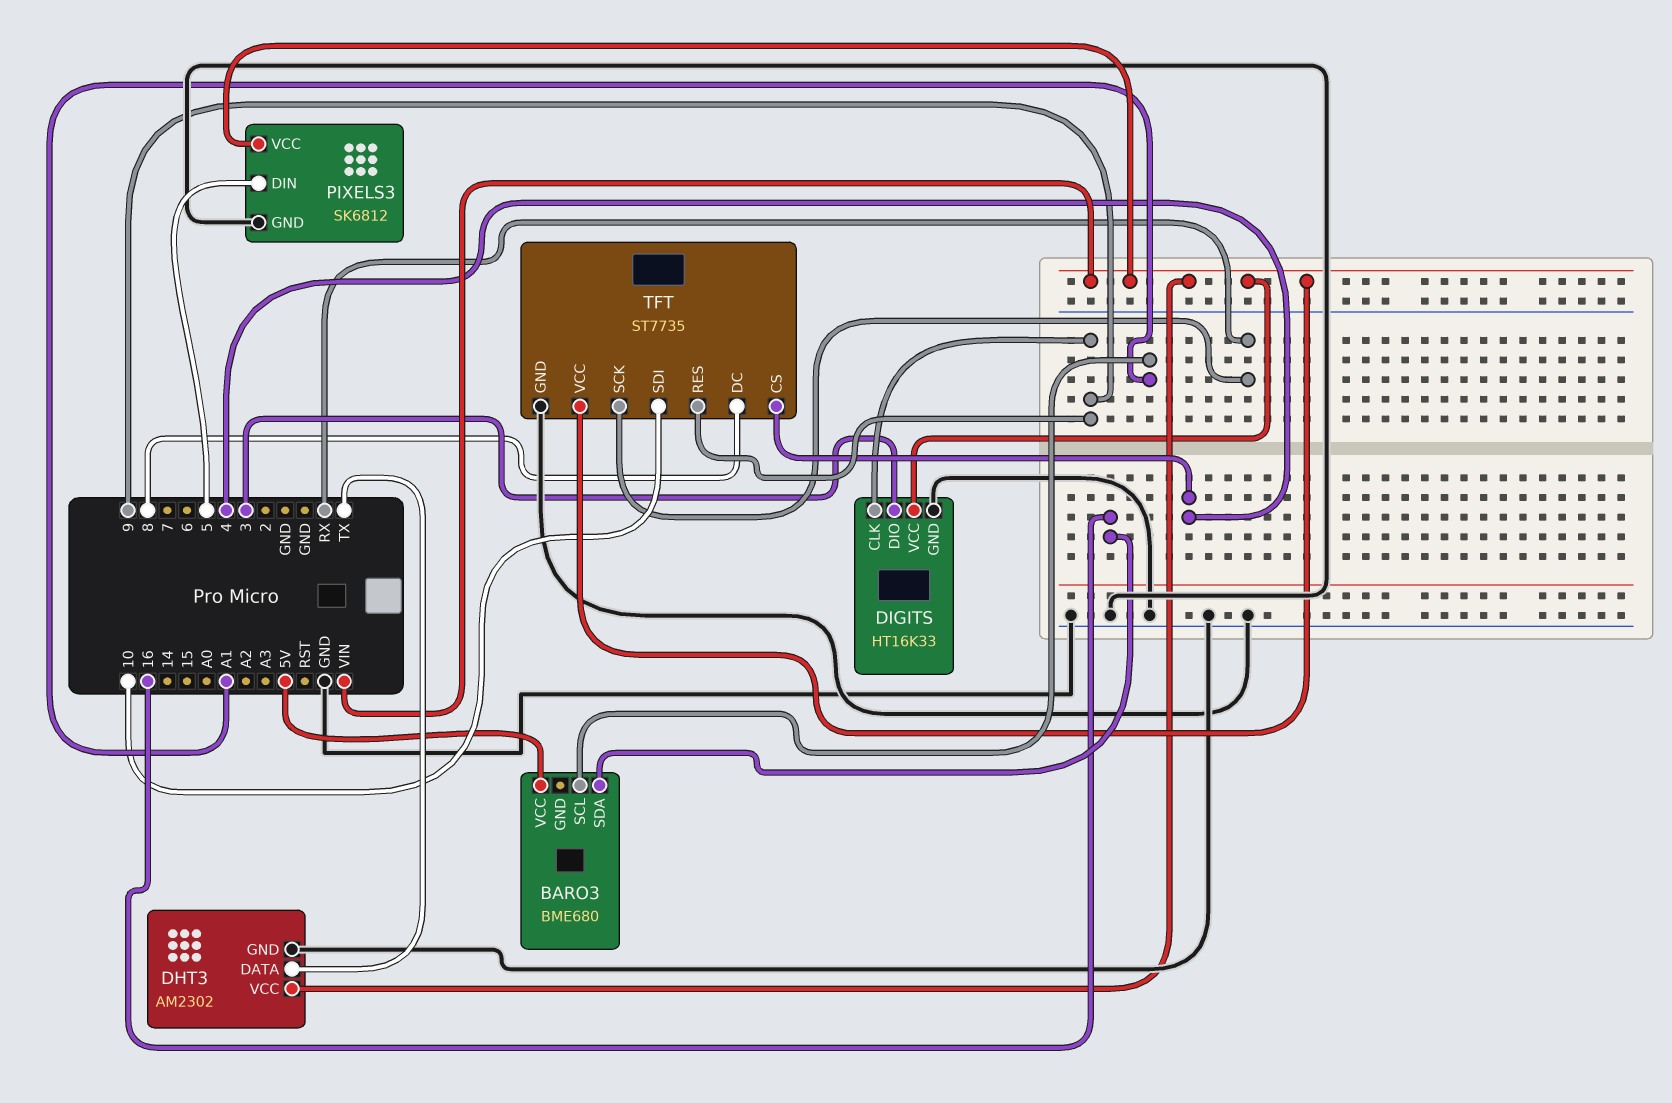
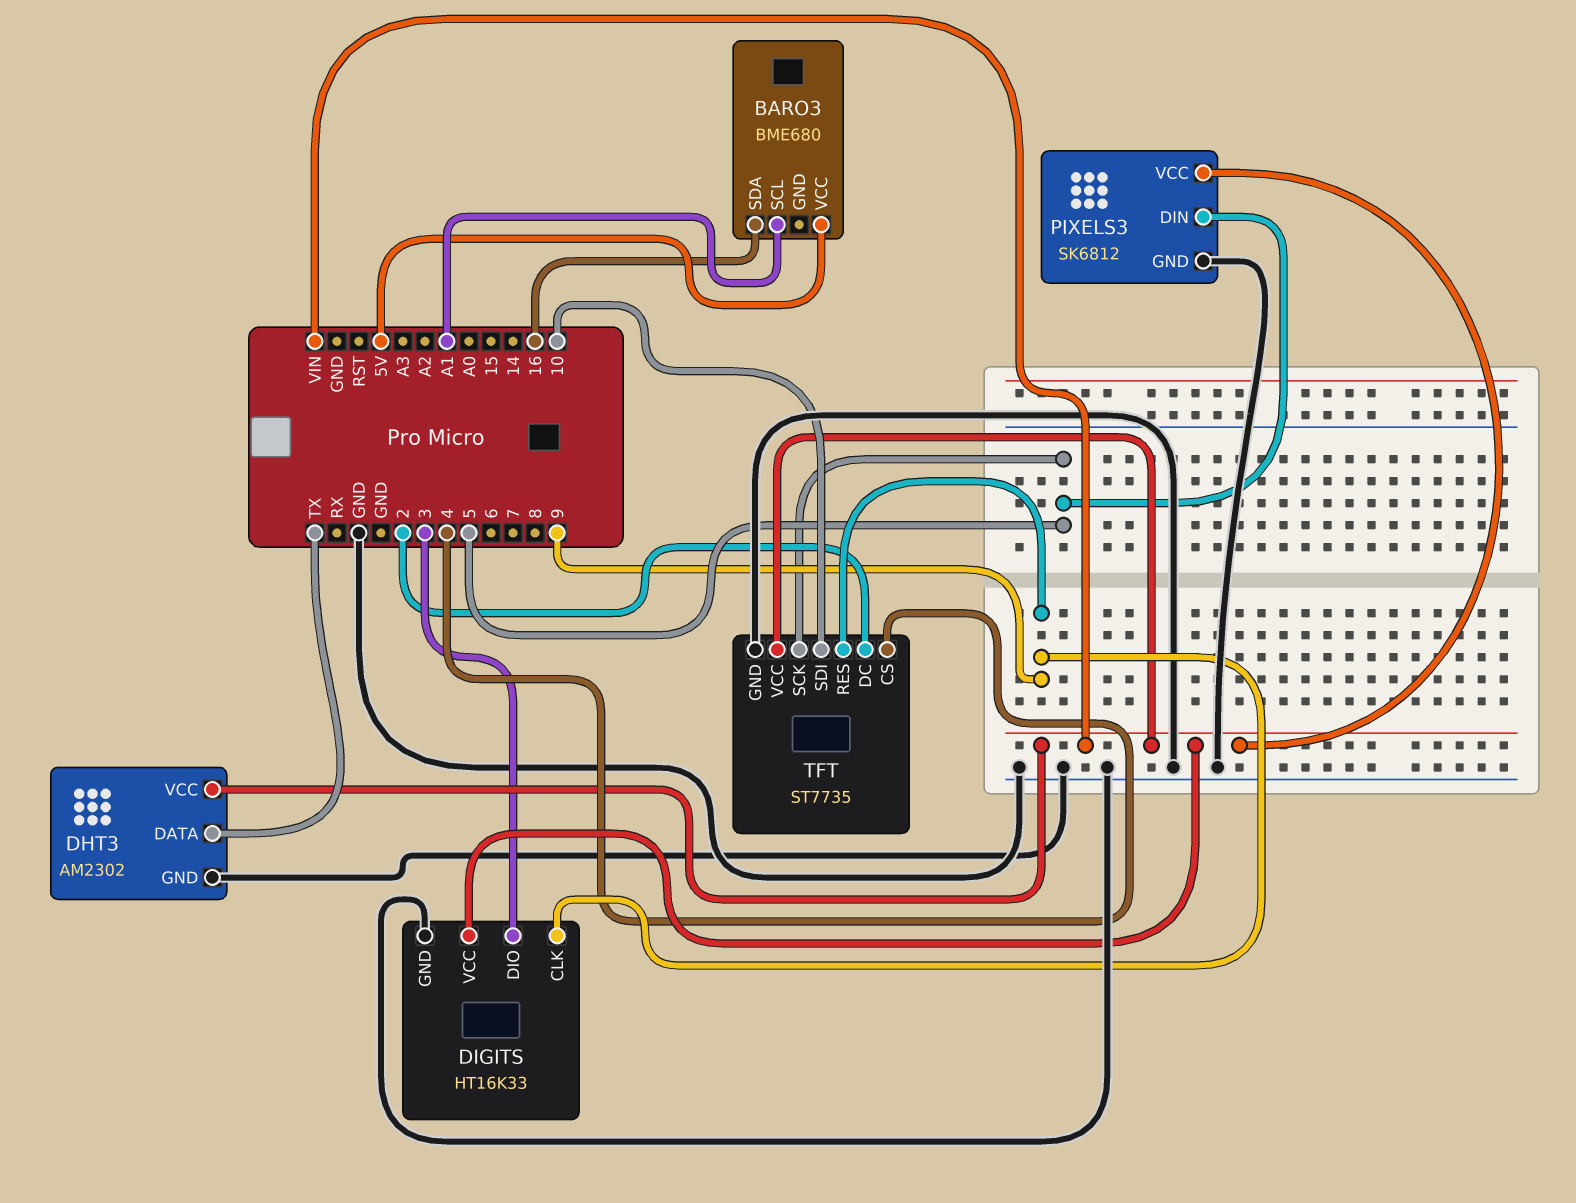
TFT pin DC: 8 -> 2
TFT pin SCK: RX -> 5

